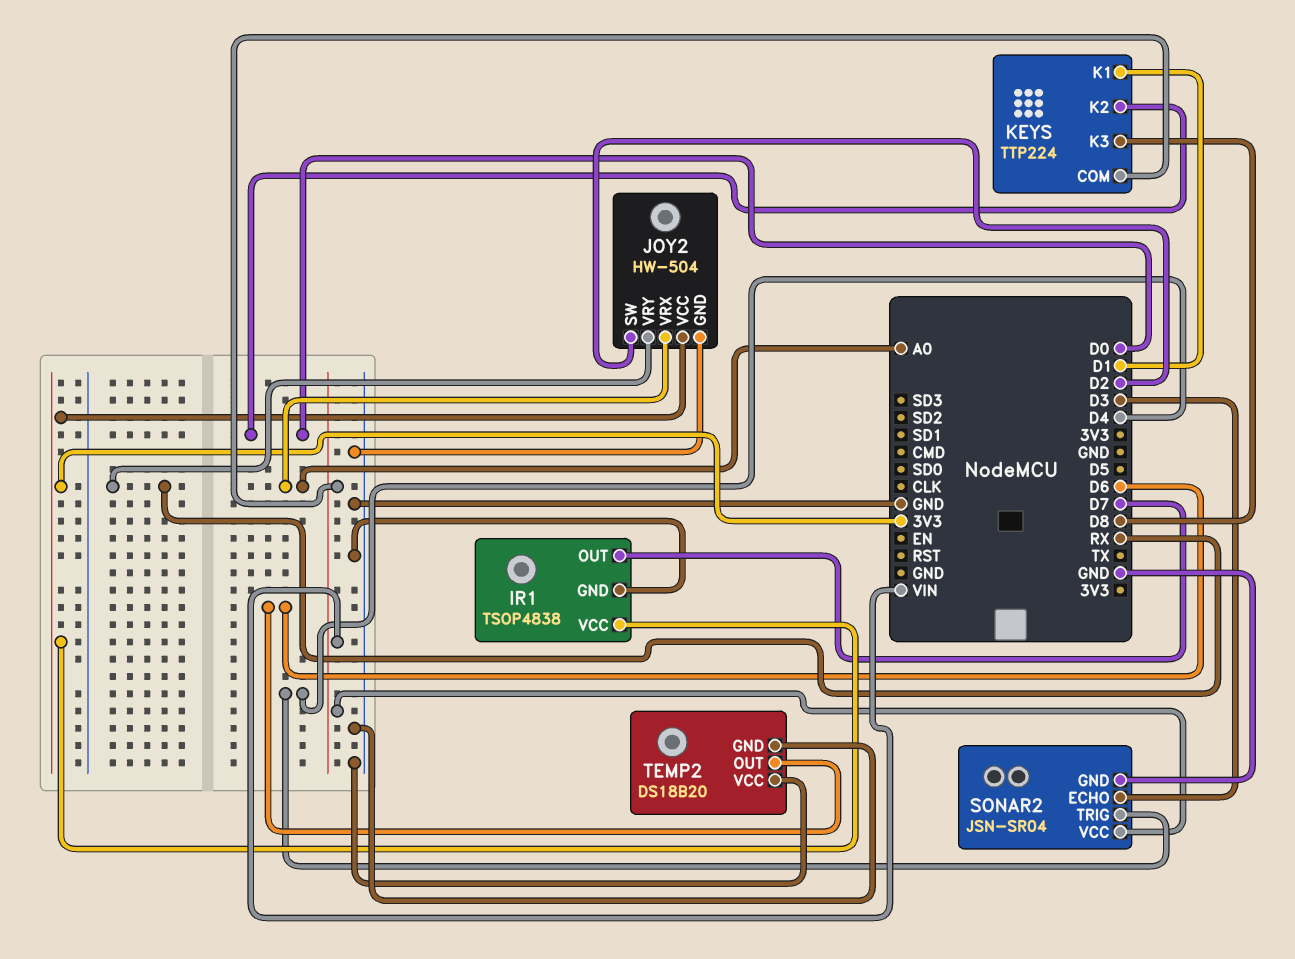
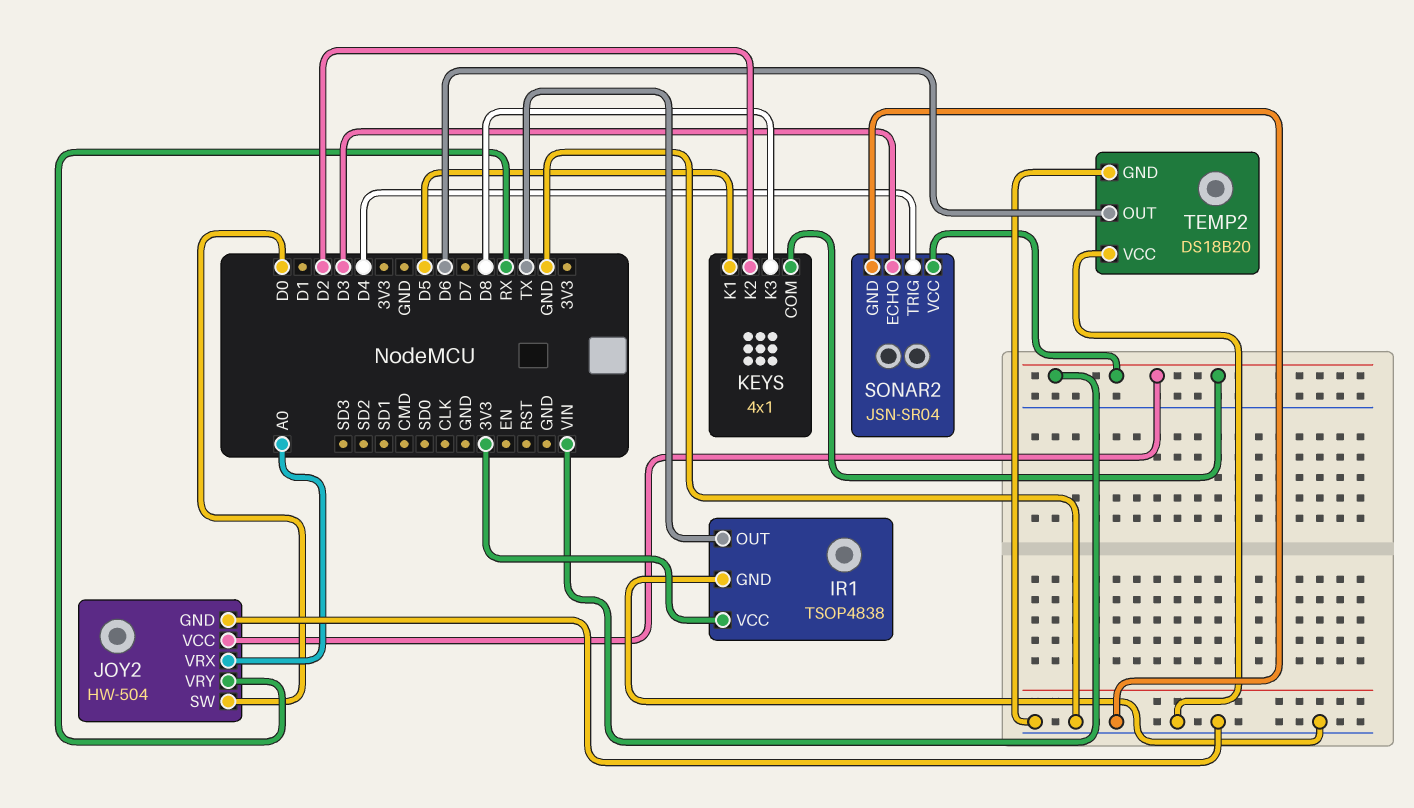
IR1 pin OUT: D7 -> TX
JOY2 pin SW: D2 -> D0
JOY2 pin VCC: 3V3 -> VIN
KEYS: TTP224 -> 4x1
KEYS pin K1: D1 -> D5
KEYS pin K2: D0 -> D2

